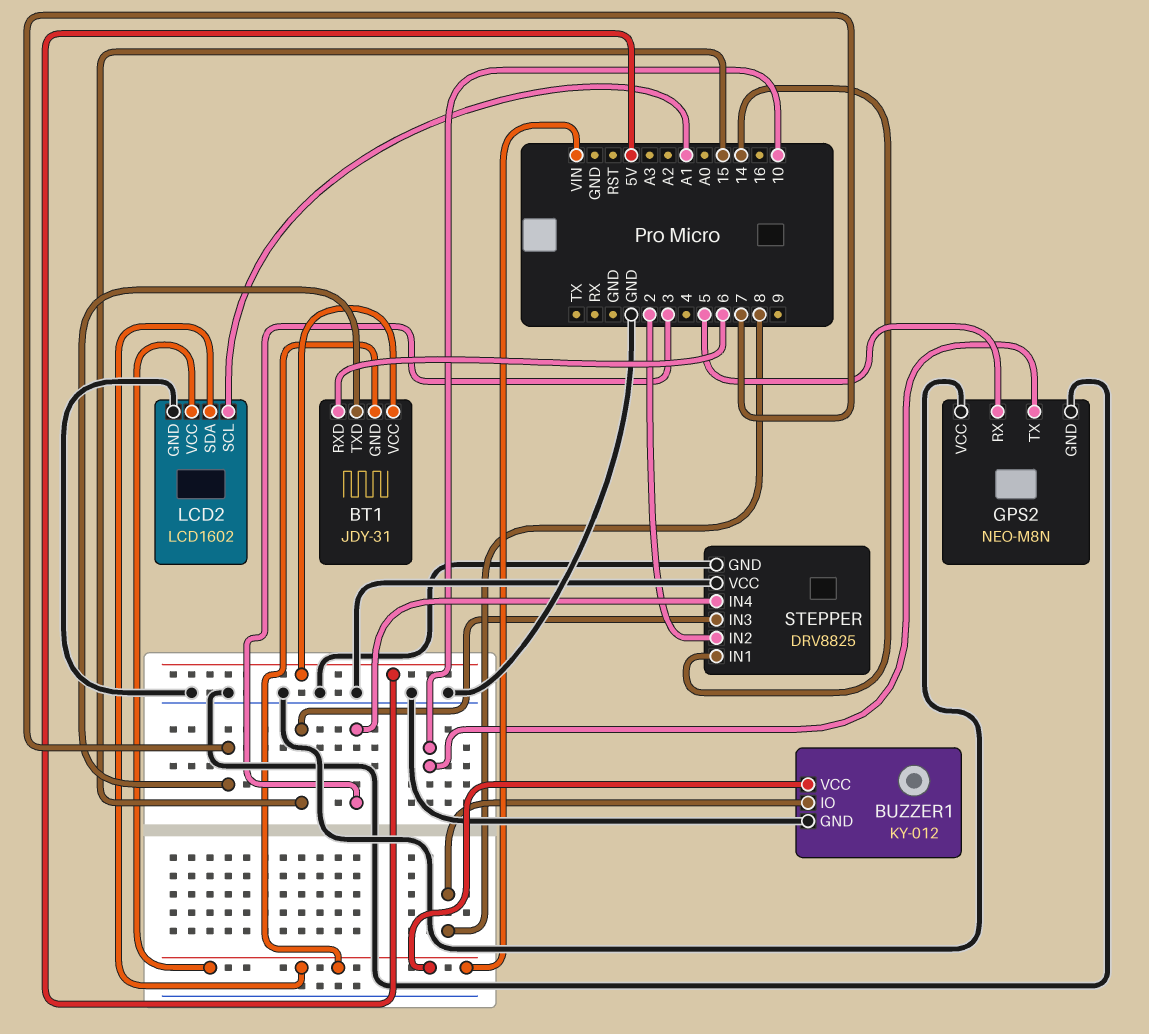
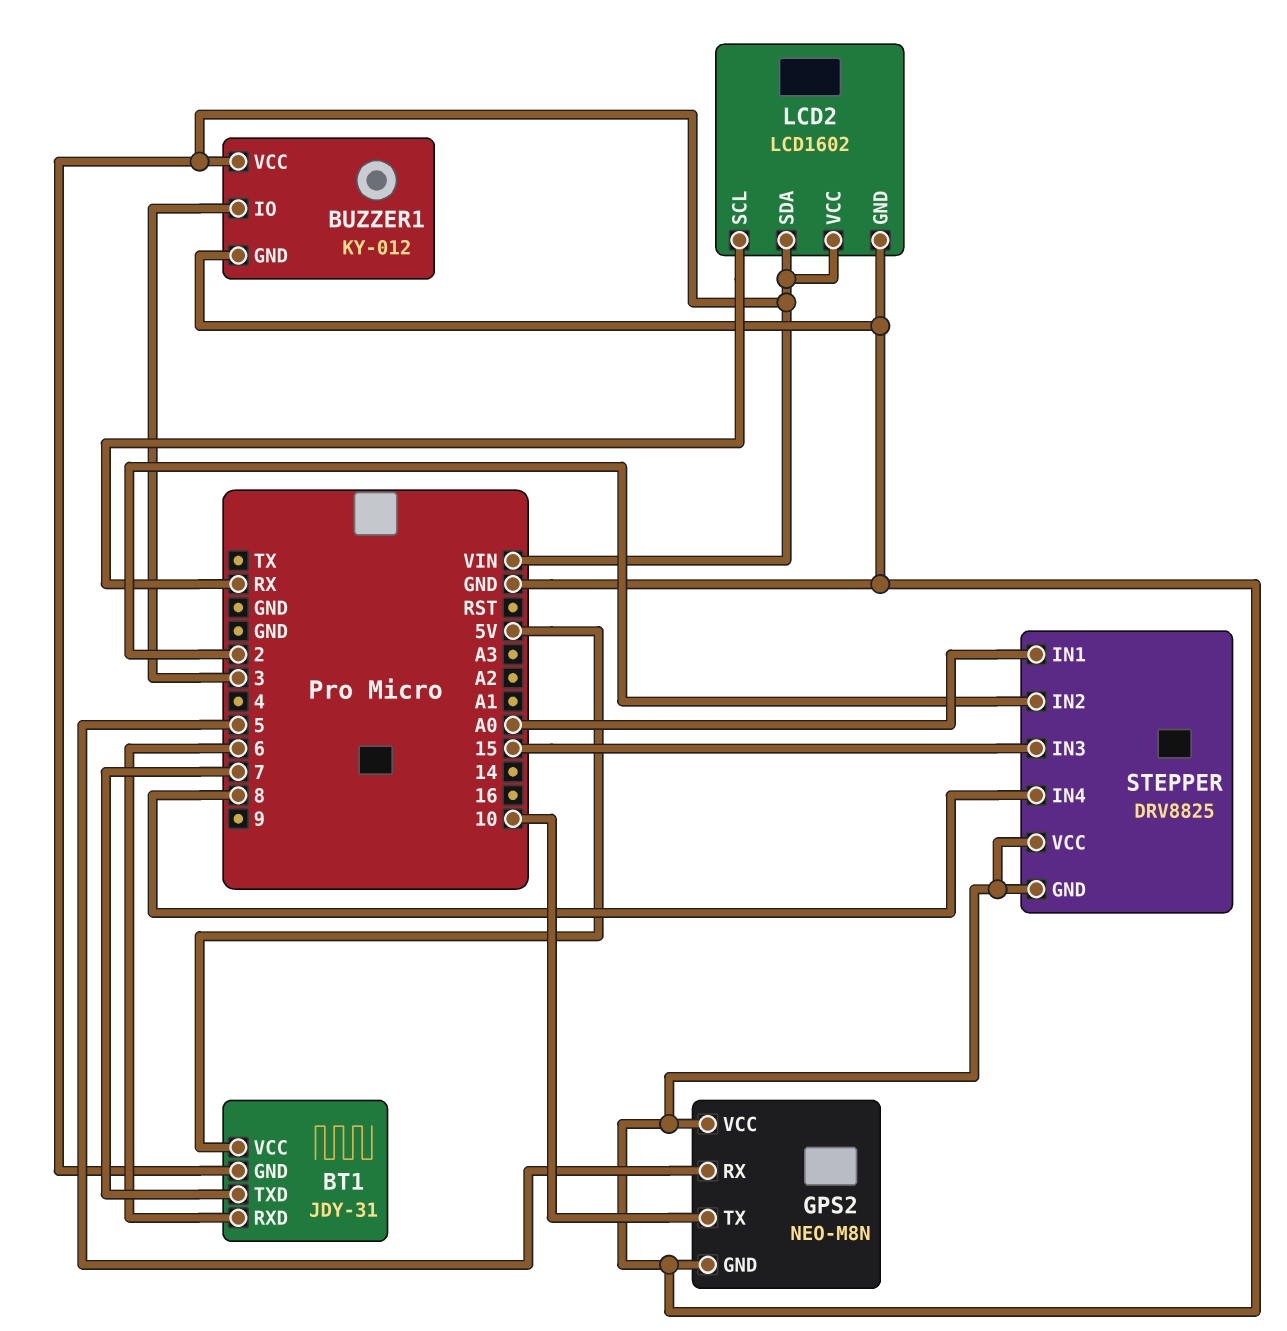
BUZZER1 pin IO: 8 -> 3
LCD2 pin SCL: A1 -> RX
STEPPER pin IN1: 14 -> A0
STEPPER pin IN4: 3 -> 8

